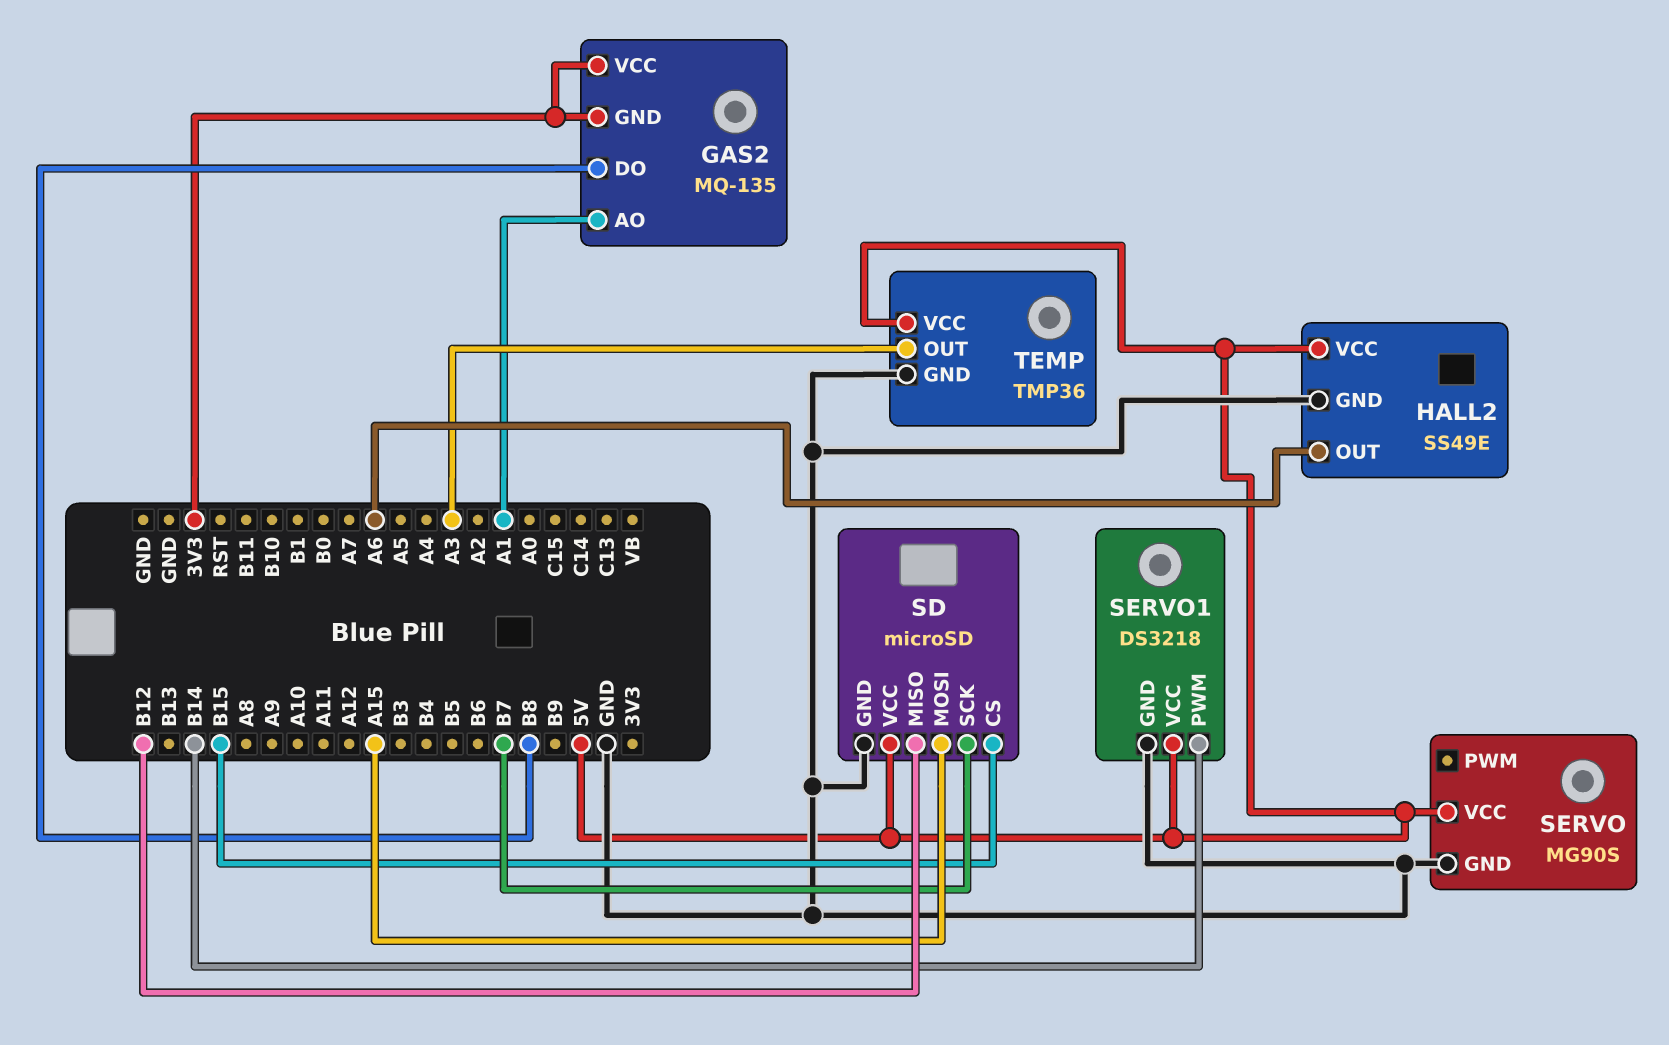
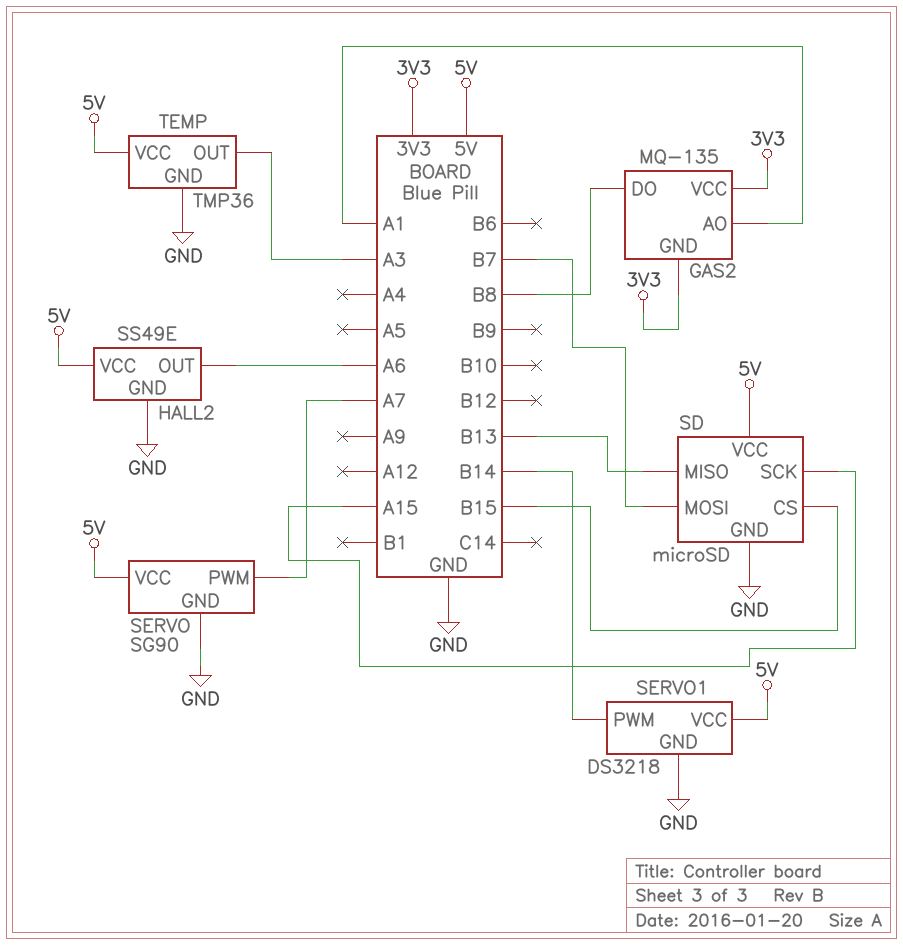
SD pin MISO: B12 -> B13
SD pin MOSI: A15 -> B7
SD pin SCK: B7 -> A15
SERVO: MG90S -> SG90
SERVO pin PWM: none -> A7

